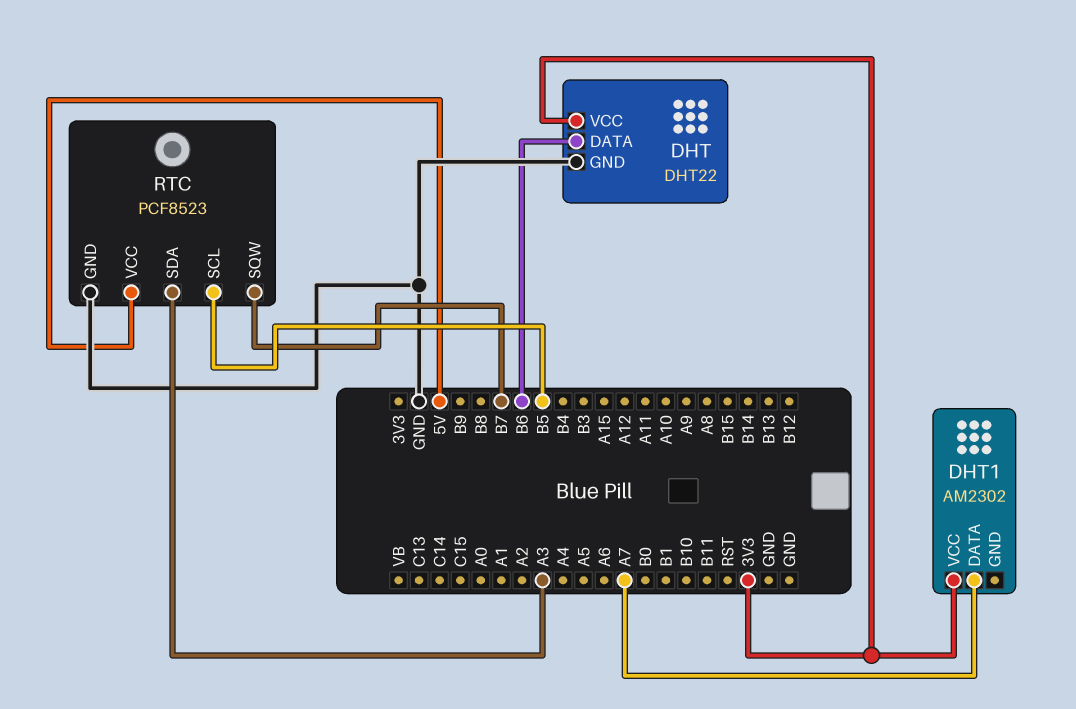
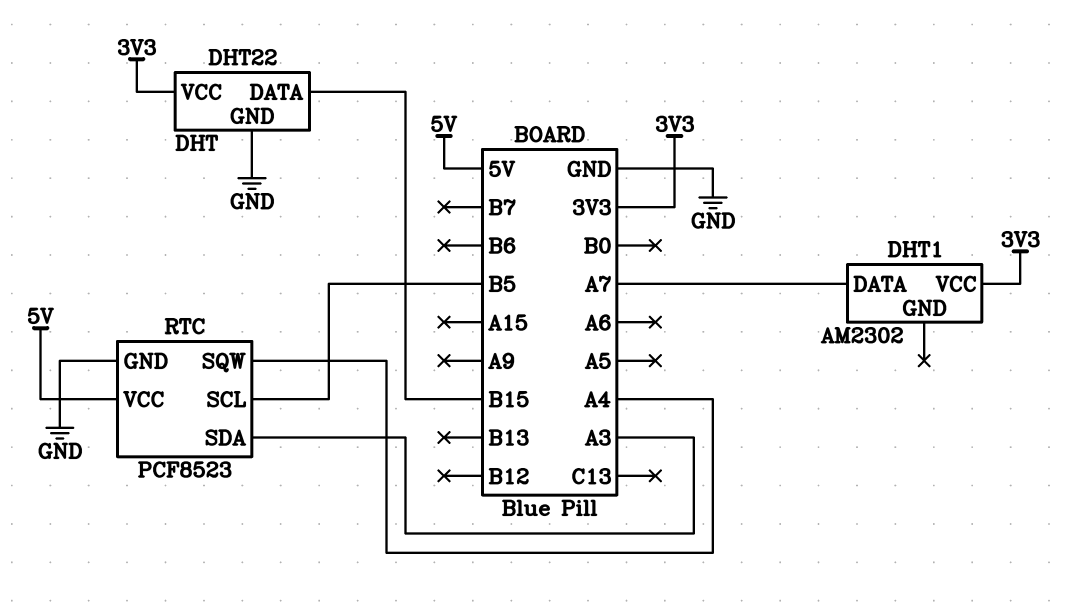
DHT pin DATA: B6 -> B15
RTC pin SQW: B7 -> A4

